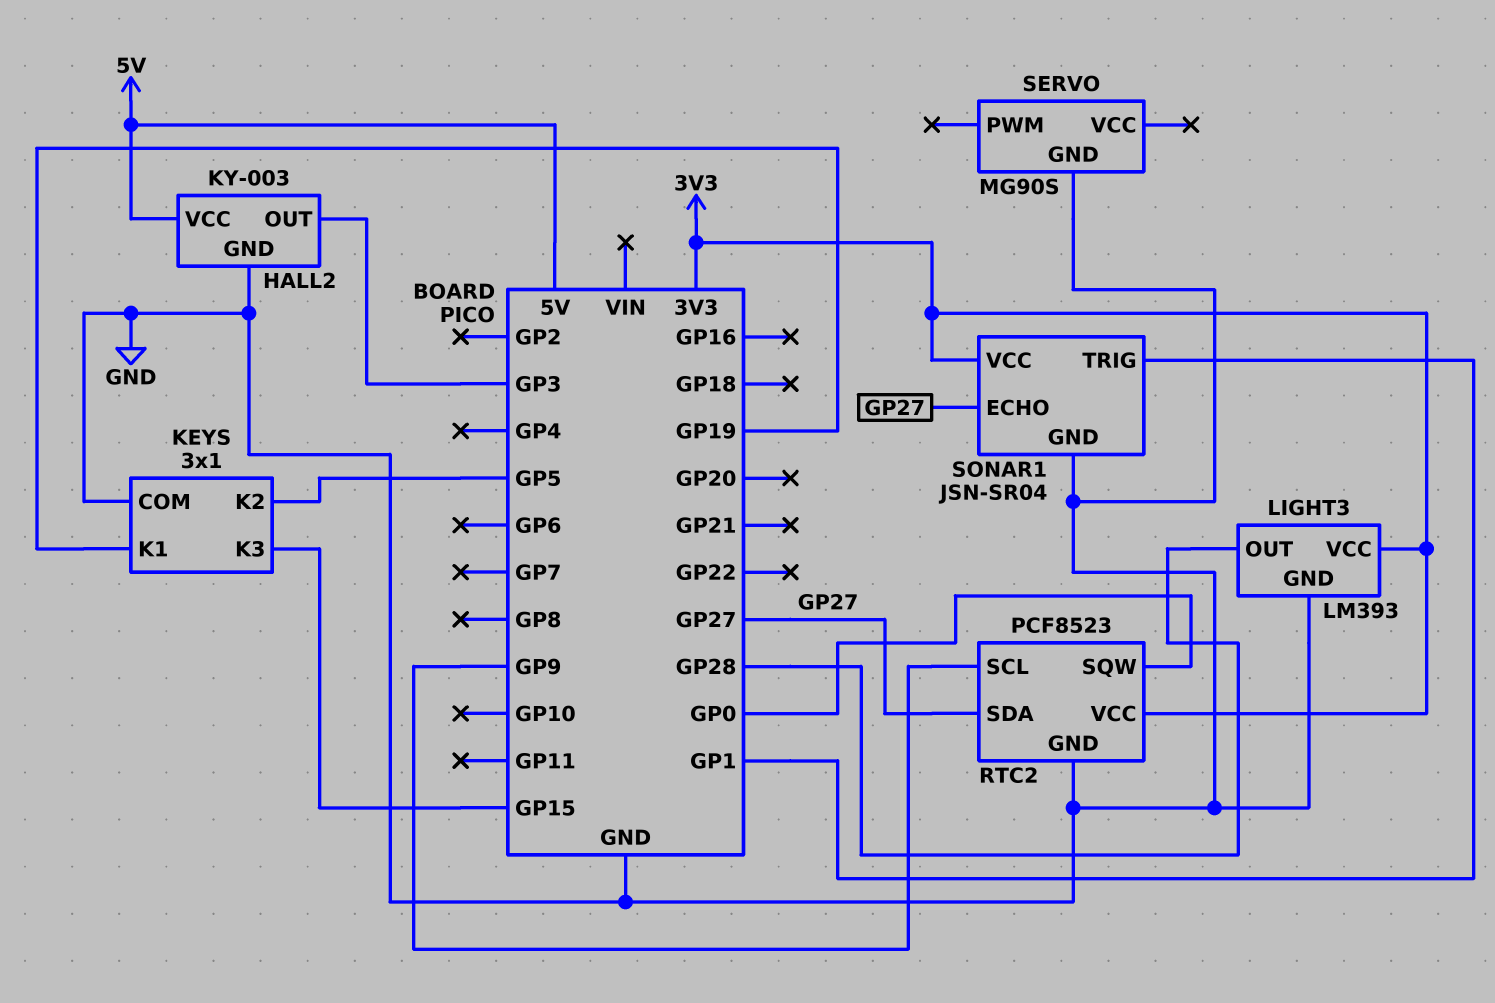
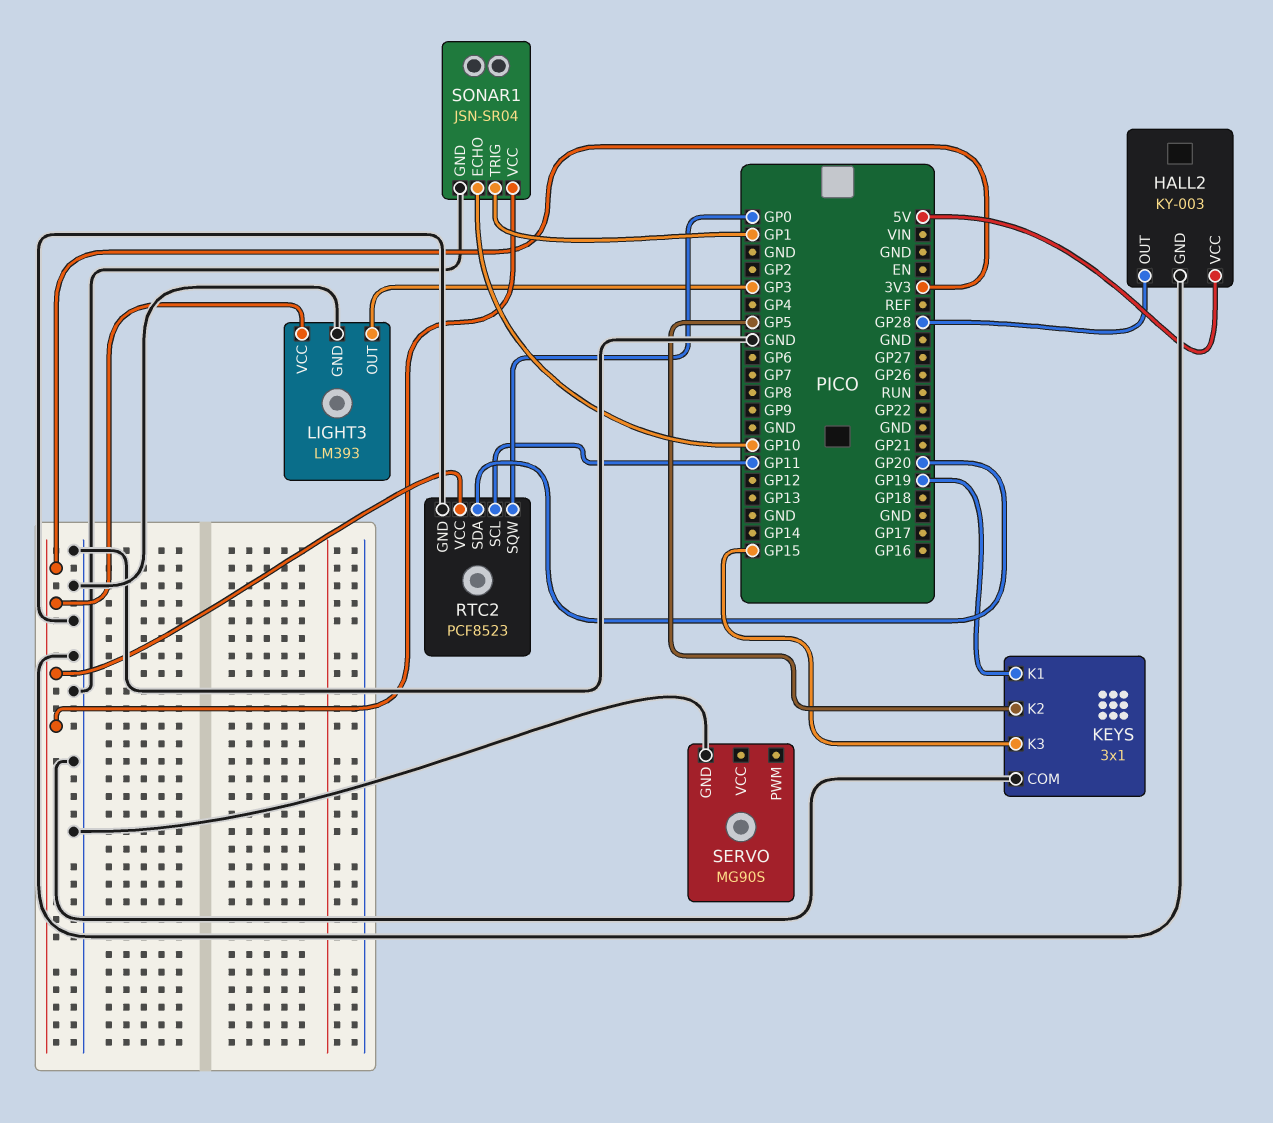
HALL2 pin OUT: GP3 -> GP28
LIGHT3 pin OUT: GP28 -> GP3
RTC2 pin SCL: GP9 -> GP11
RTC2 pin SDA: GP27 -> GP20
SONAR1 pin ECHO: GP27 -> GP10

